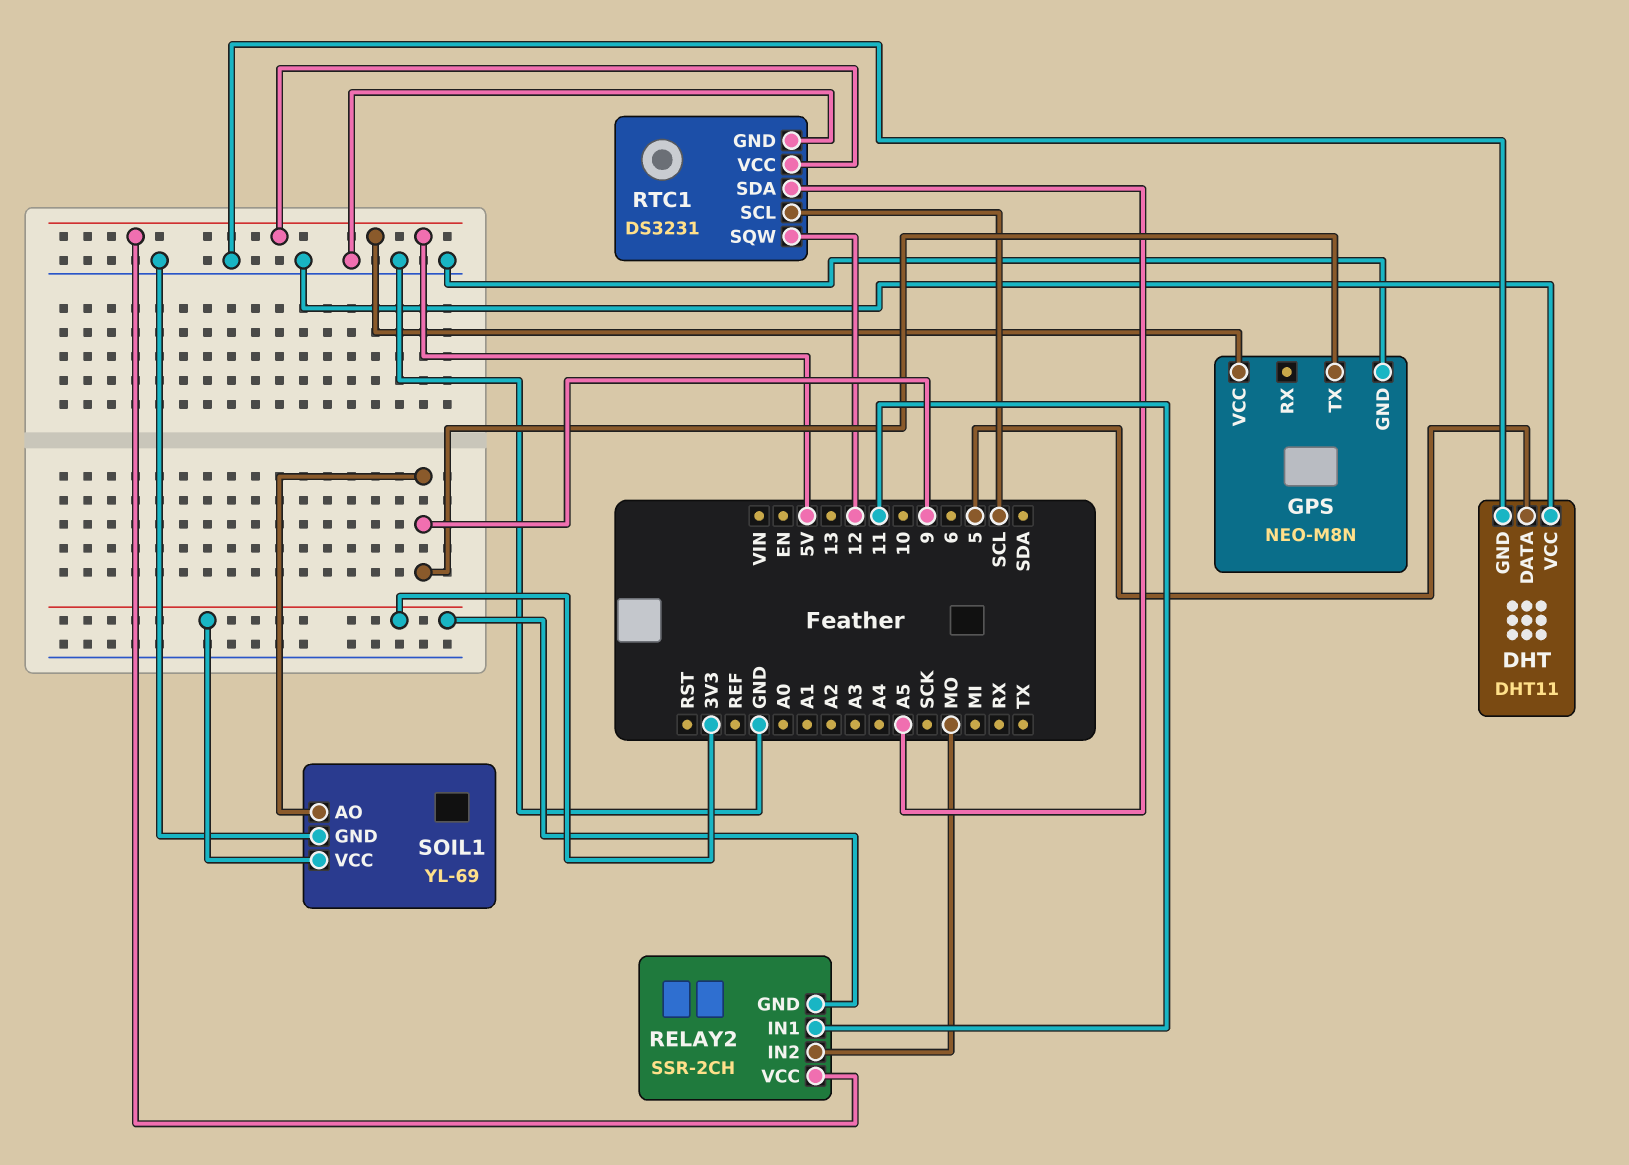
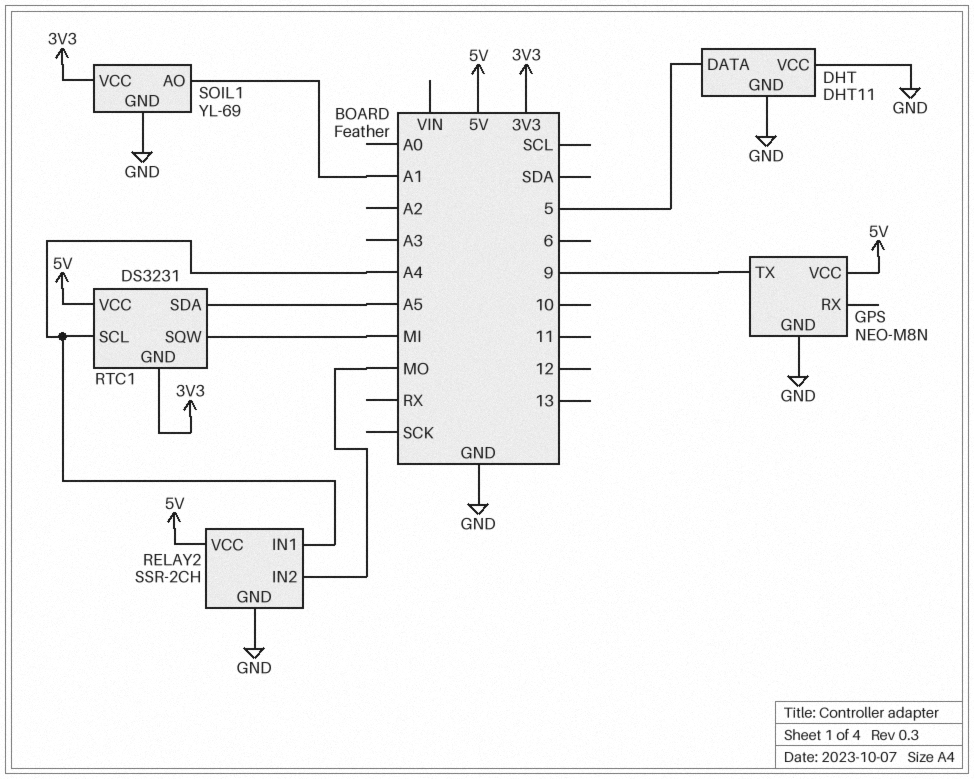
RELAY2 pin GND: 3V3 -> GND
RELAY2 pin IN1: 11 -> A4
RTC1 pin GND: GND -> 3V3
RTC1 pin SCL: SCL -> A4
RTC1 pin SQW: 12 -> MI
SOIL1 pin AO: 9 -> A1

